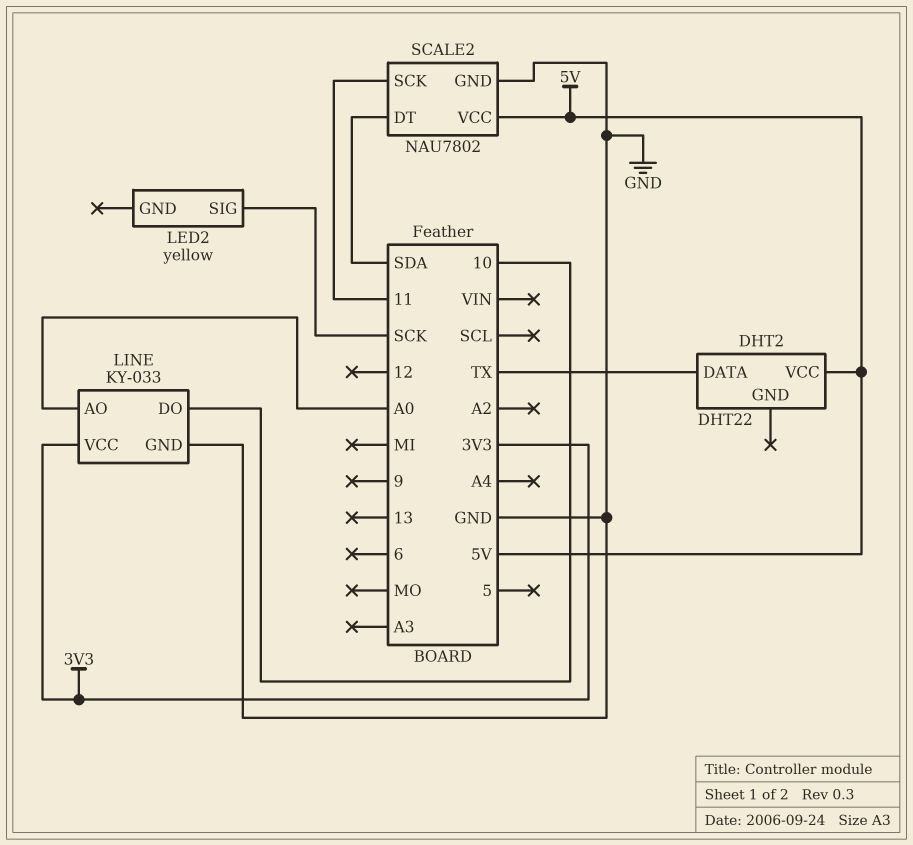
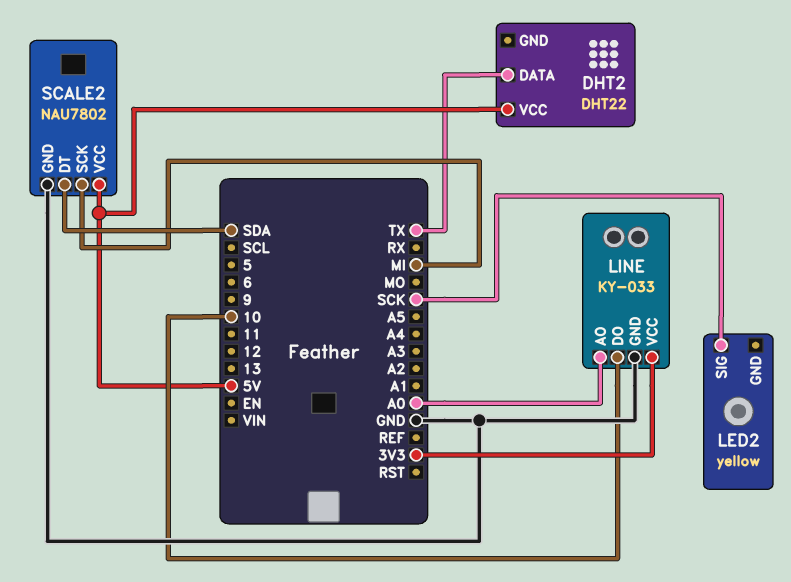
SCALE2 pin SCK: 11 -> MI

